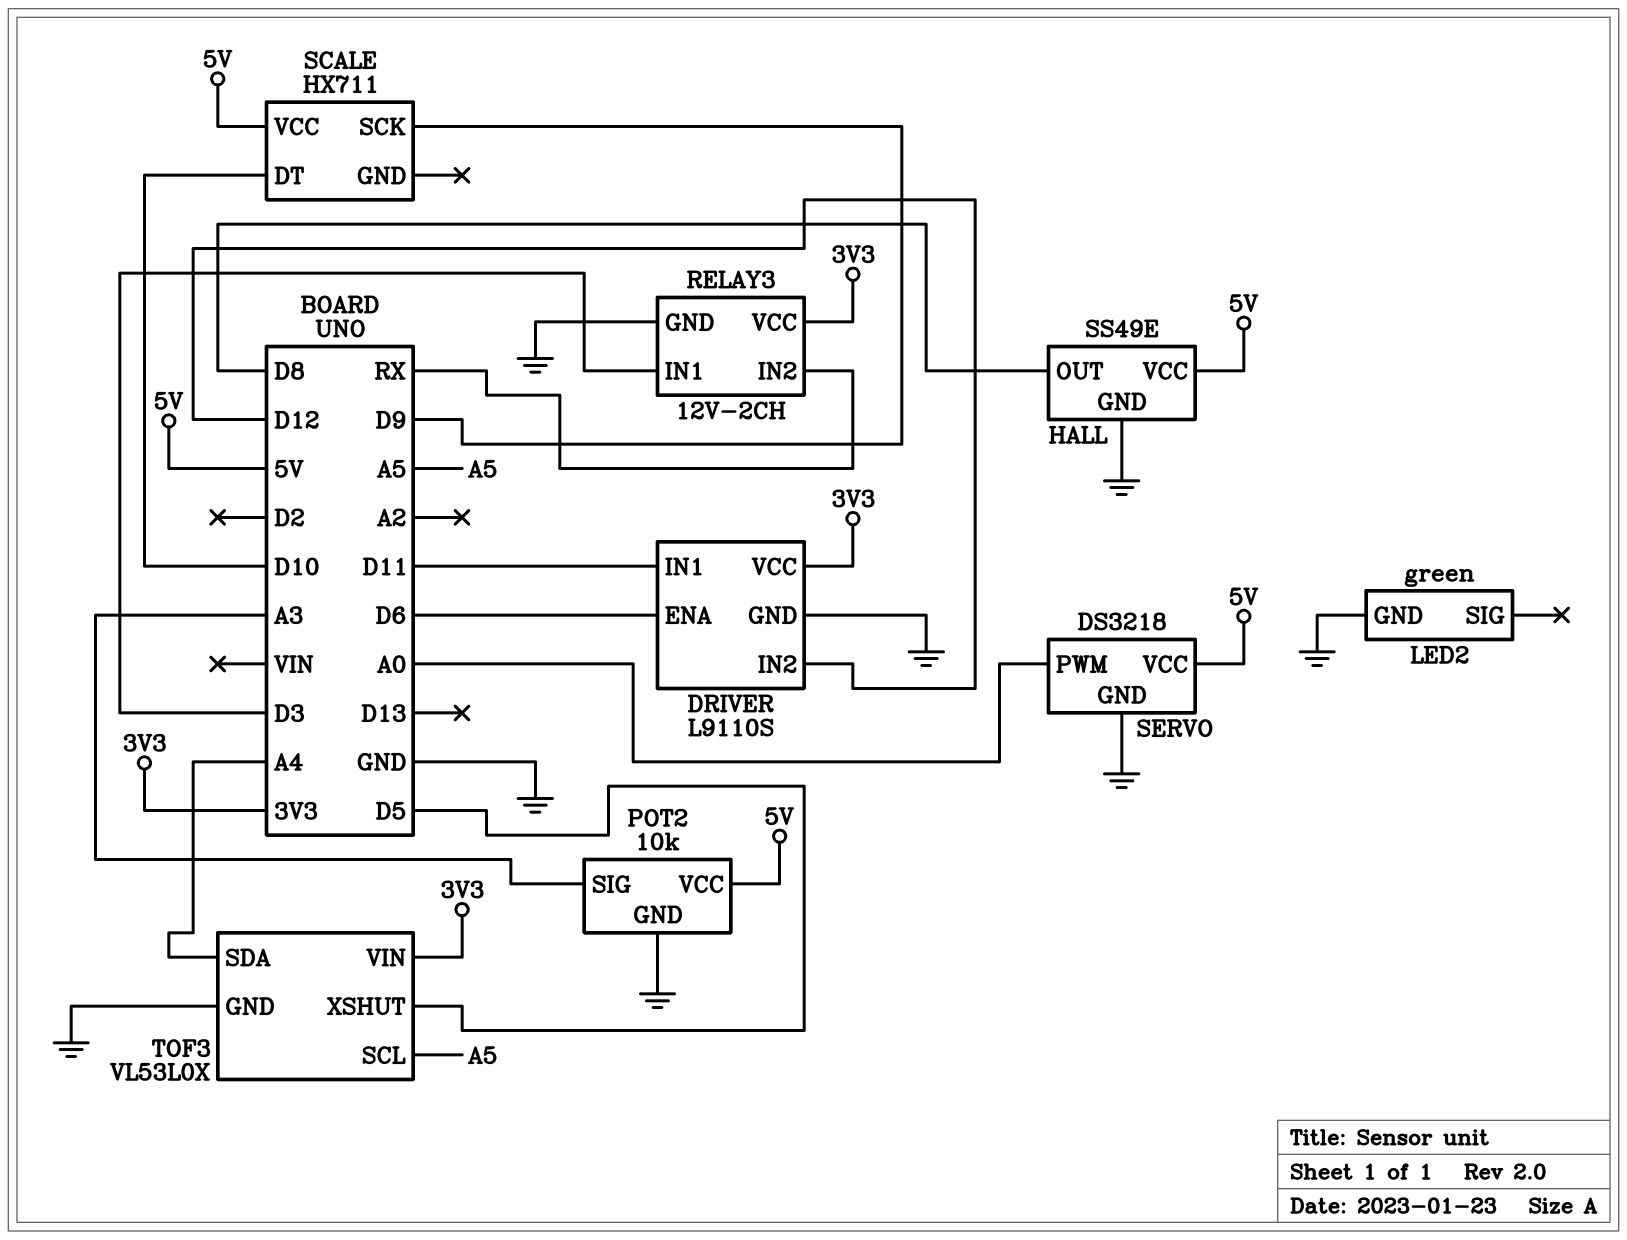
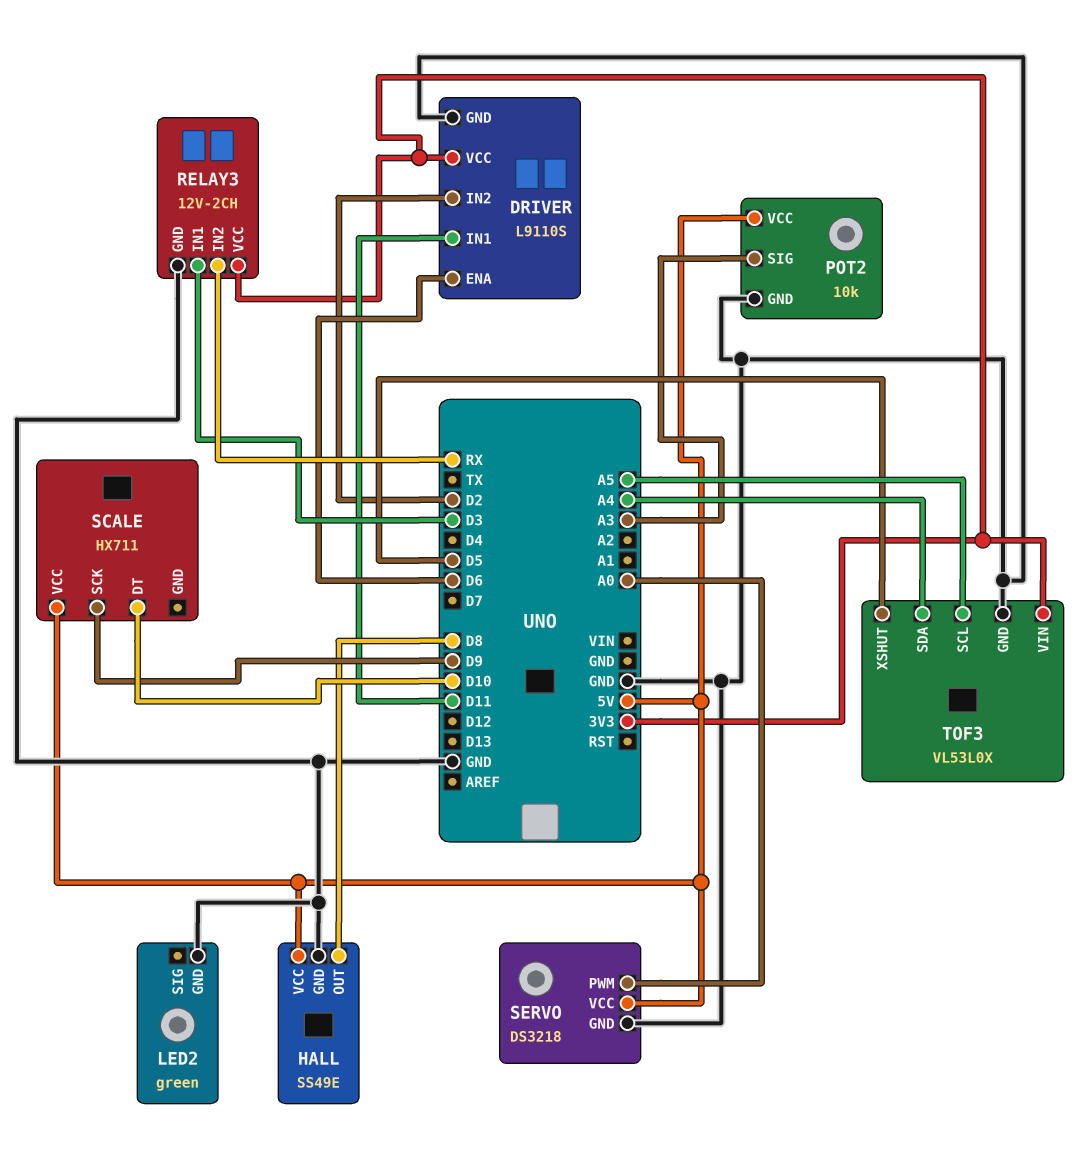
DRIVER pin IN2: D12 -> D2

